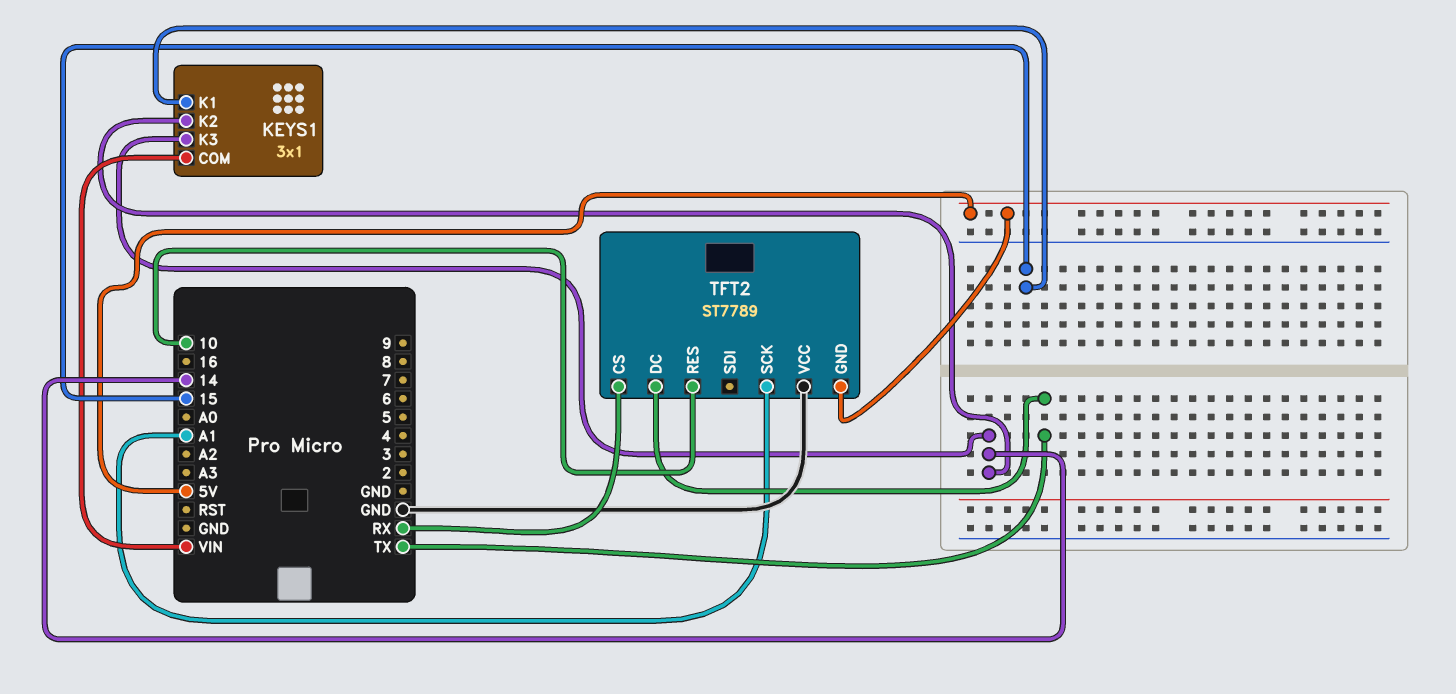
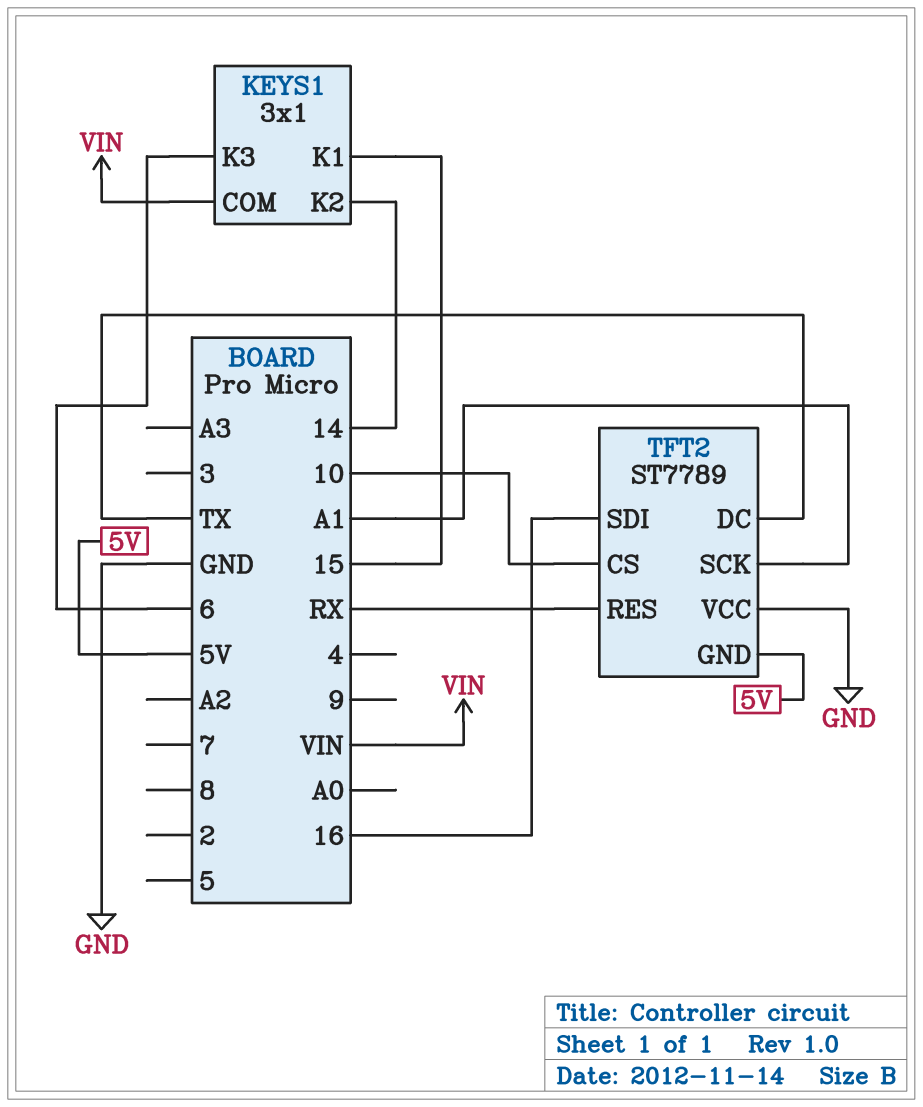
KEYS1 pin K3: 14 -> 6
TFT2 pin CS: RX -> 10
TFT2 pin RES: 10 -> RX
TFT2 pin SDI: none -> 16

